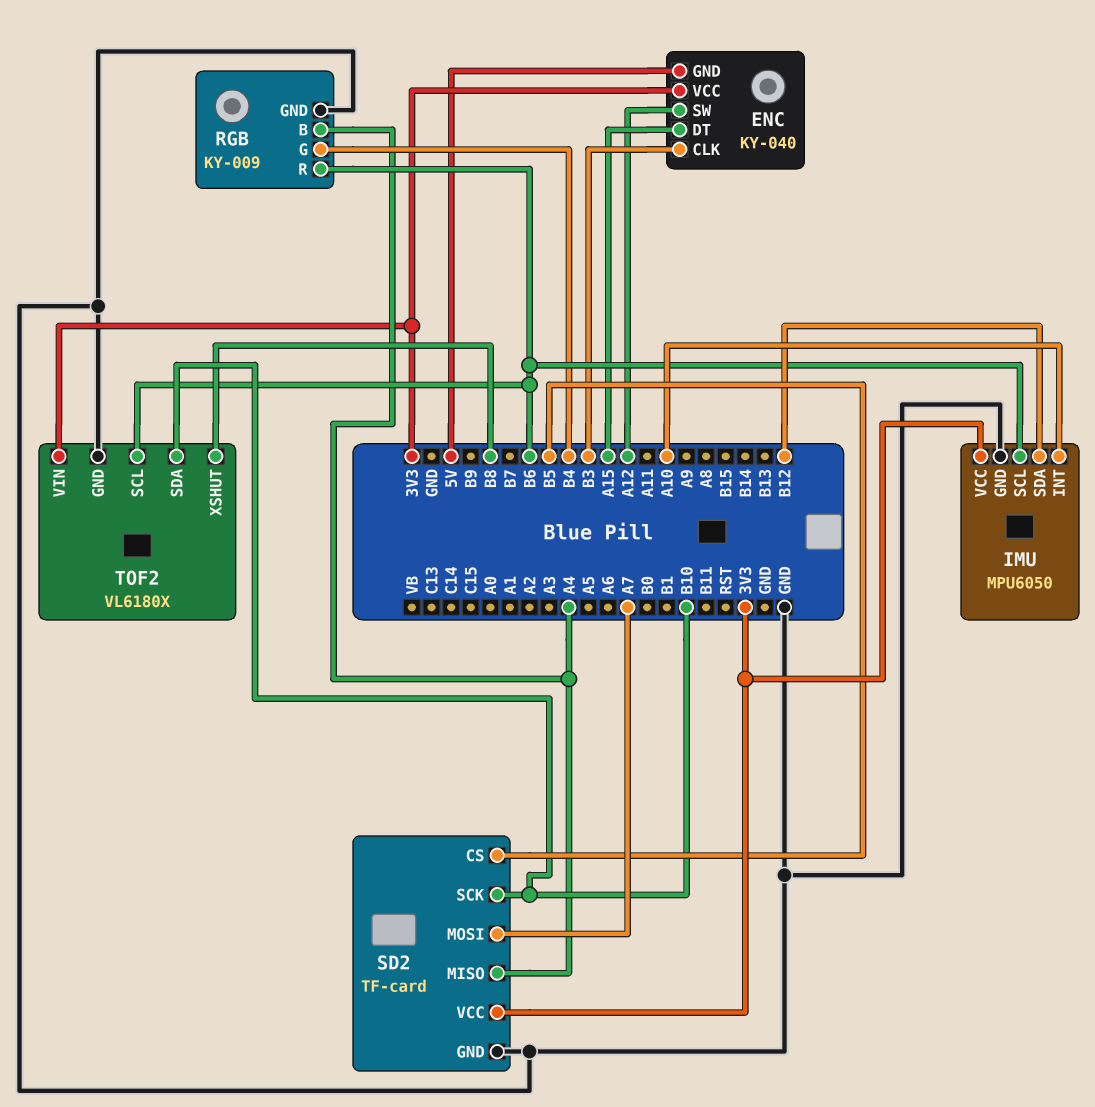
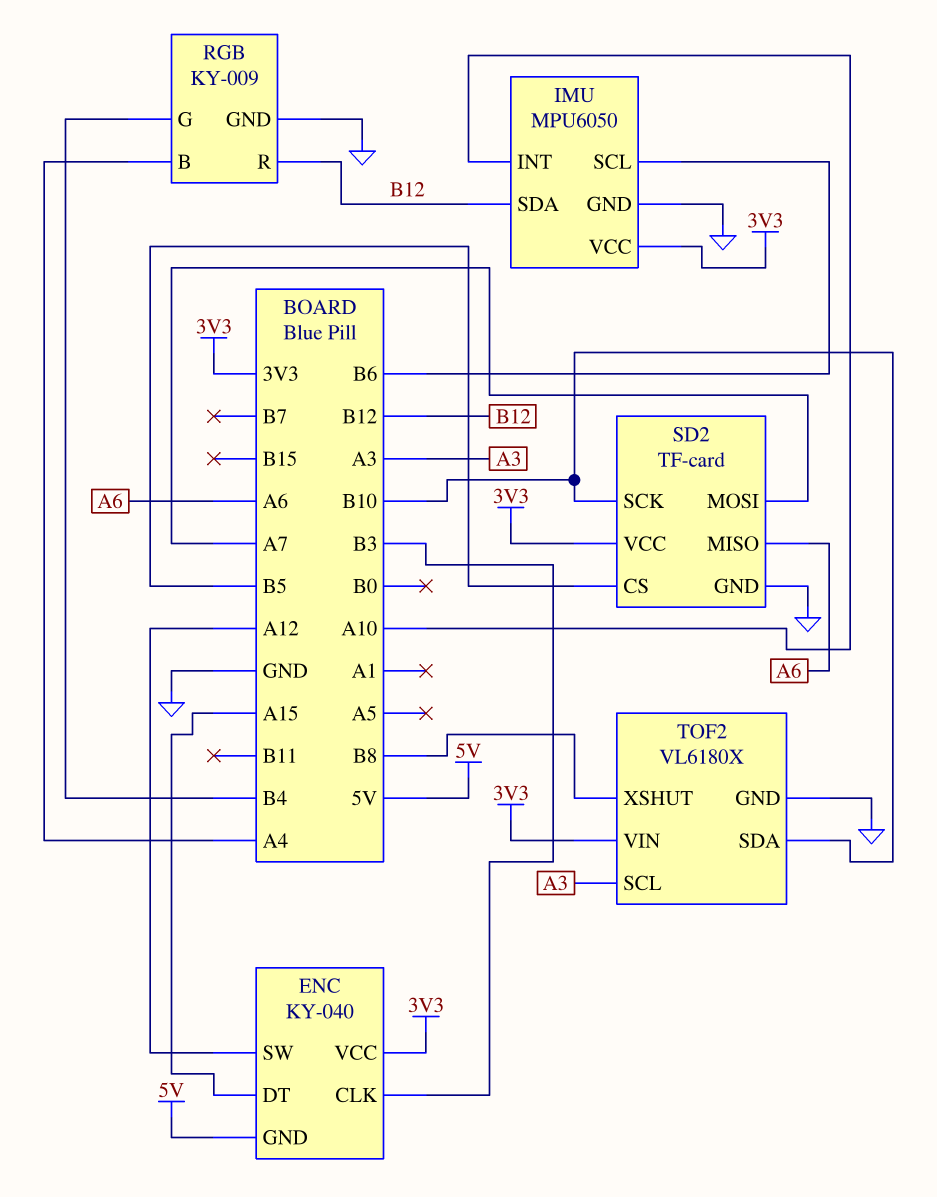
RGB pin R: B6 -> B12
SD2 pin MISO: A4 -> A6
TOF2 pin SCL: B6 -> A3

